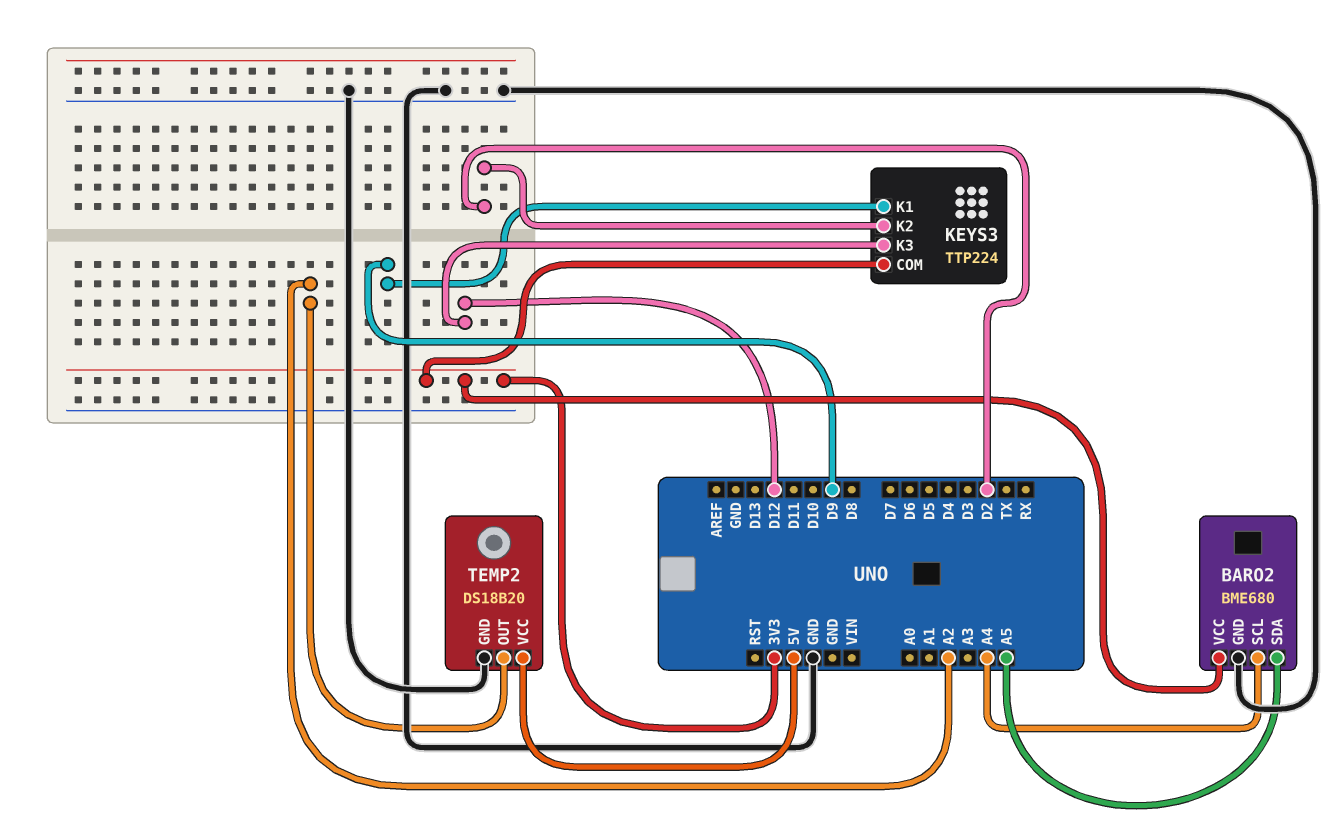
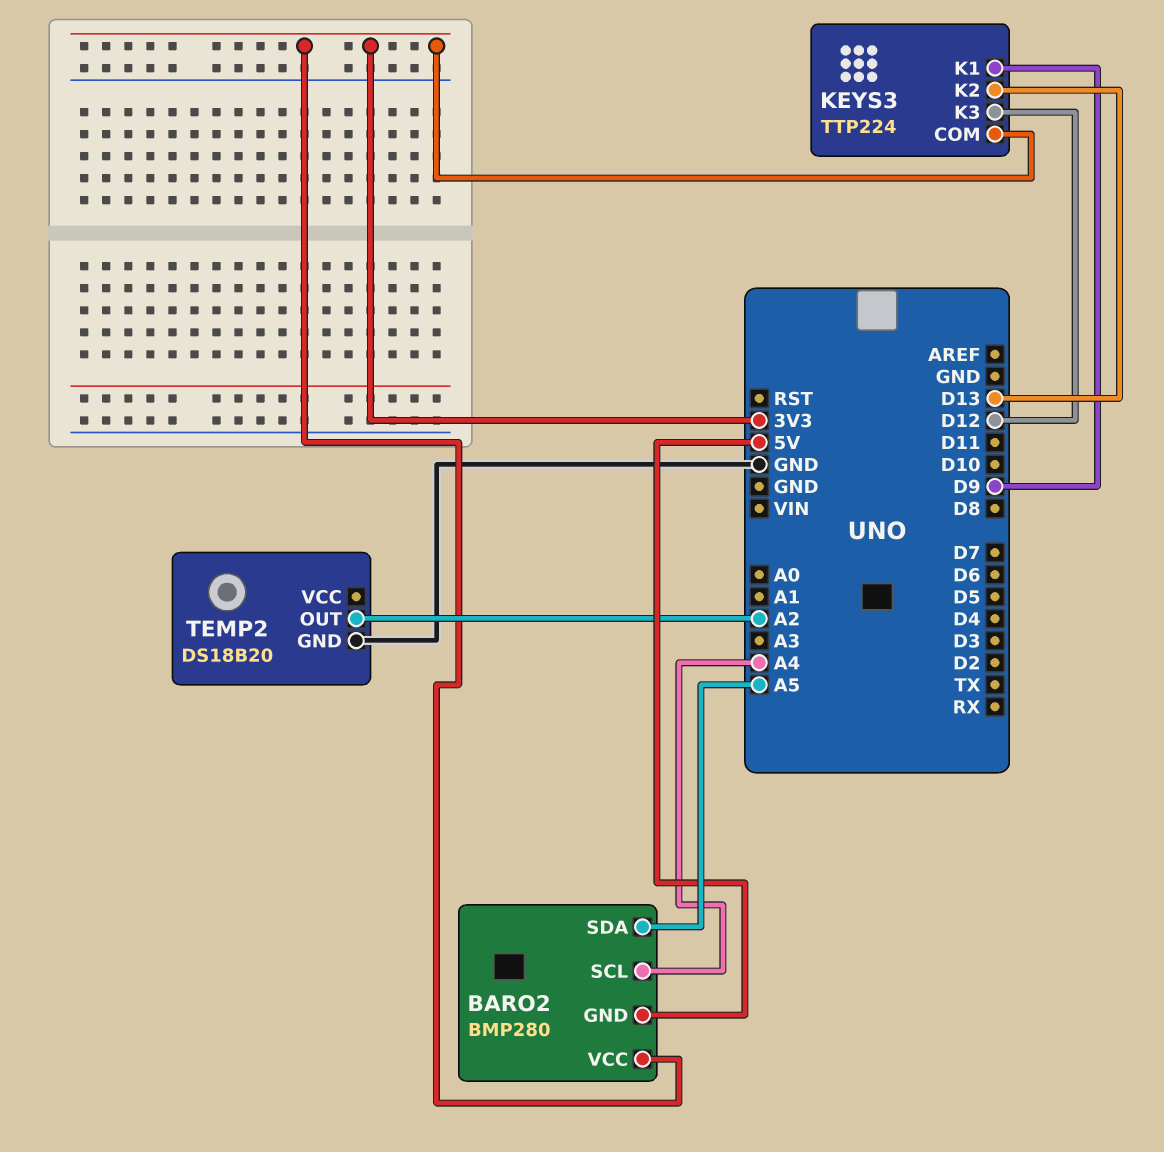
BARO2: BME680 -> BMP280
BARO2 pin GND: GND -> 5V
KEYS3 pin K2: D2 -> D13
TEMP2 pin VCC: 5V -> none

